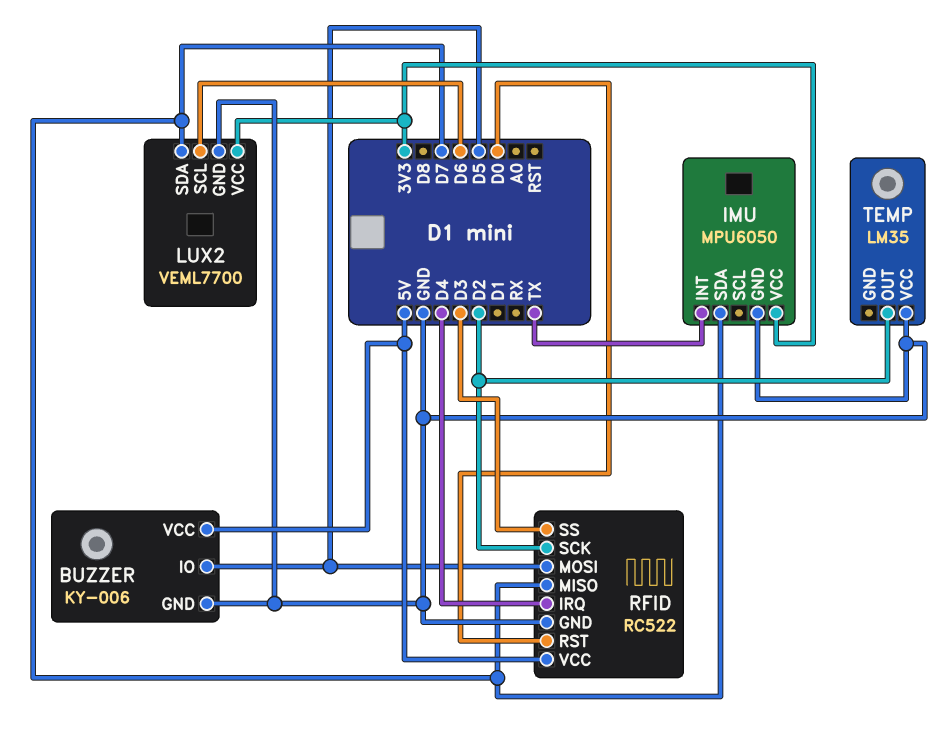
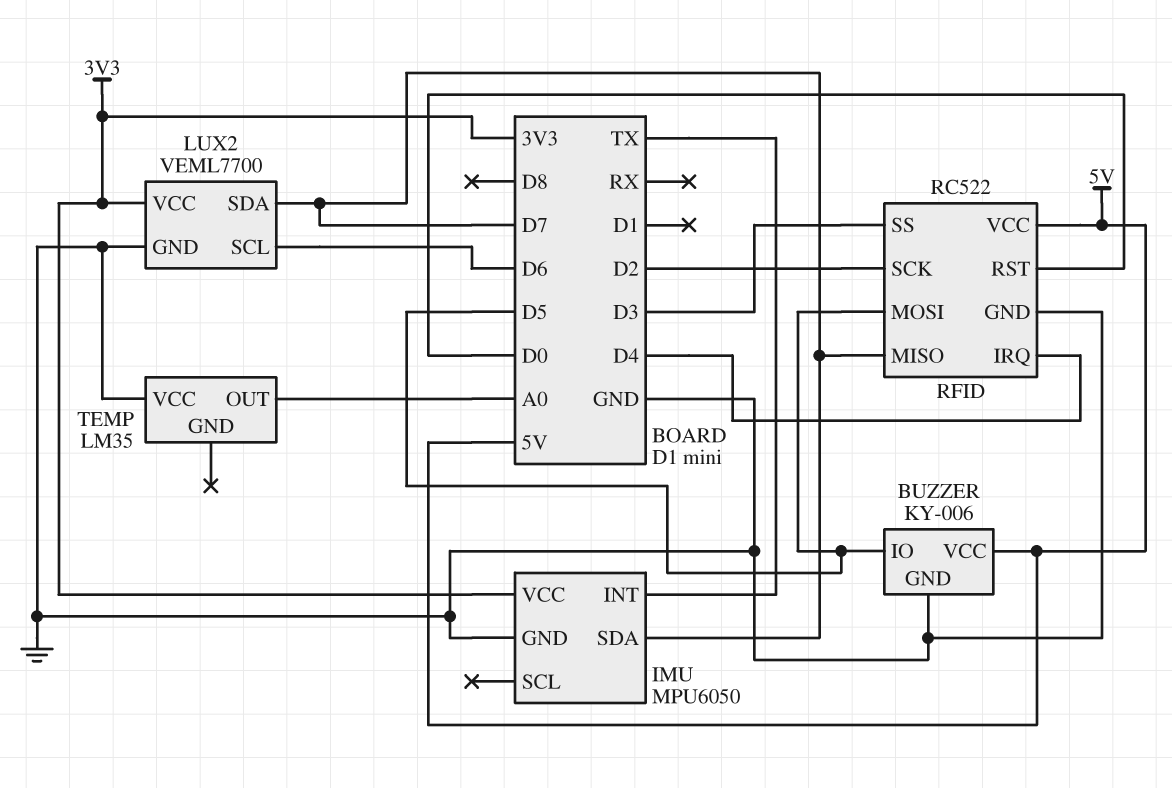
TEMP pin OUT: D2 -> A0

